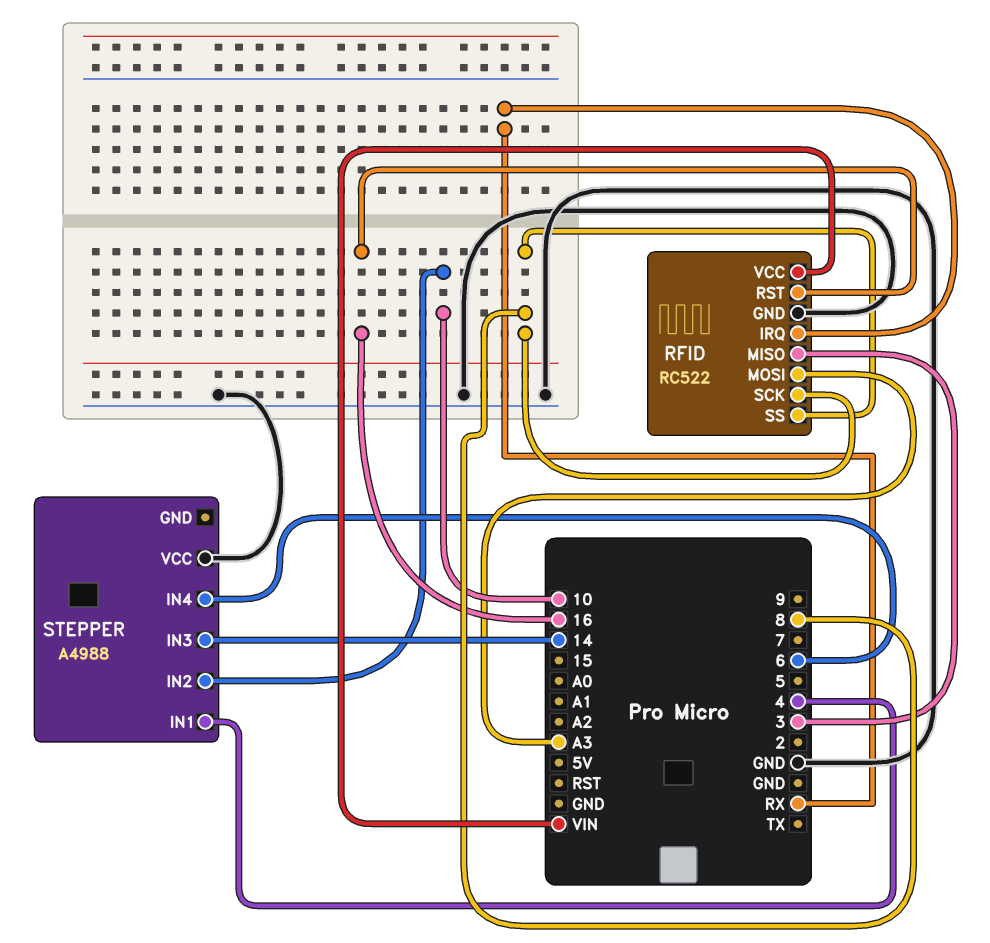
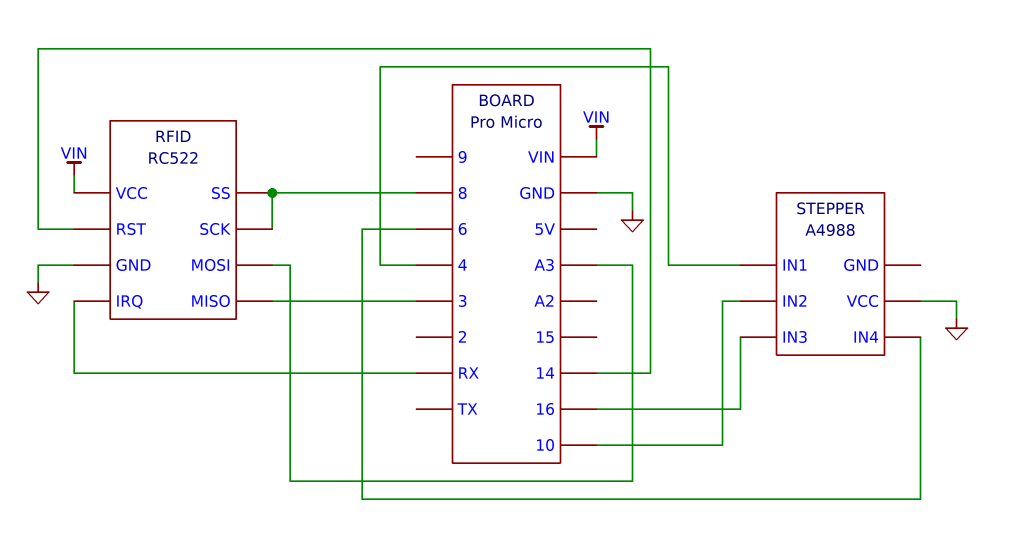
RFID pin RST: 16 -> 14
STEPPER pin IN3: 14 -> 16

